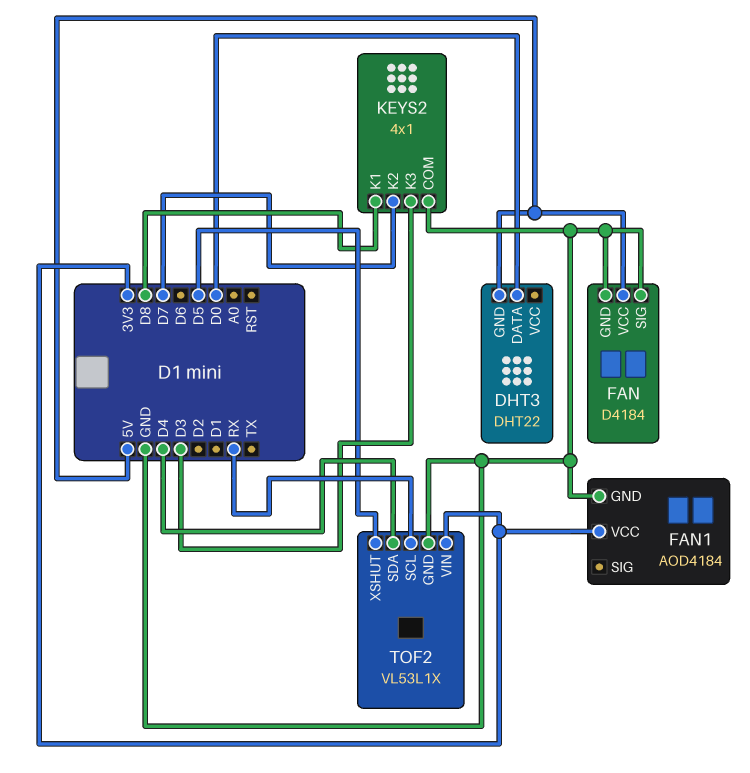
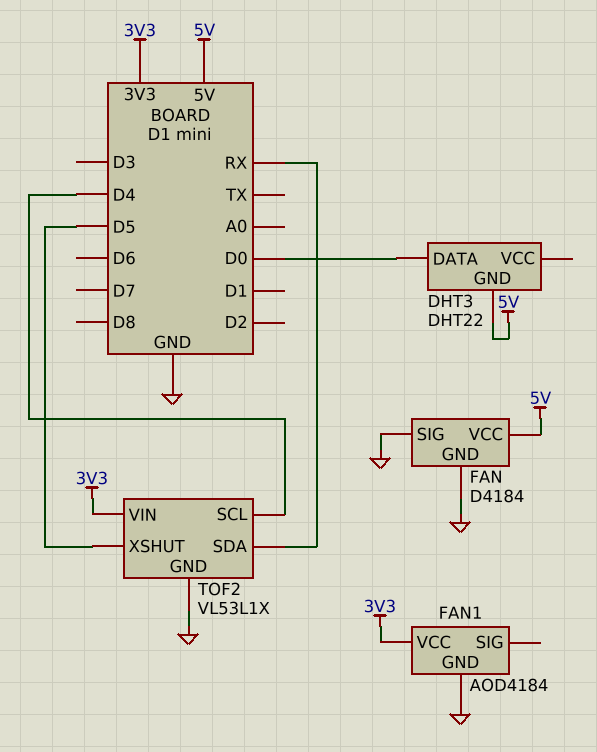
KEYS2: 4x1 -> none
KEYS2 pin COM: GND -> none
KEYS2 pin K1: D8 -> none
KEYS2 pin K2: D7 -> none
KEYS2 pin K3: D3 -> none
TOF2 pin SCL: RX -> D4
TOF2 pin SDA: D4 -> RX

